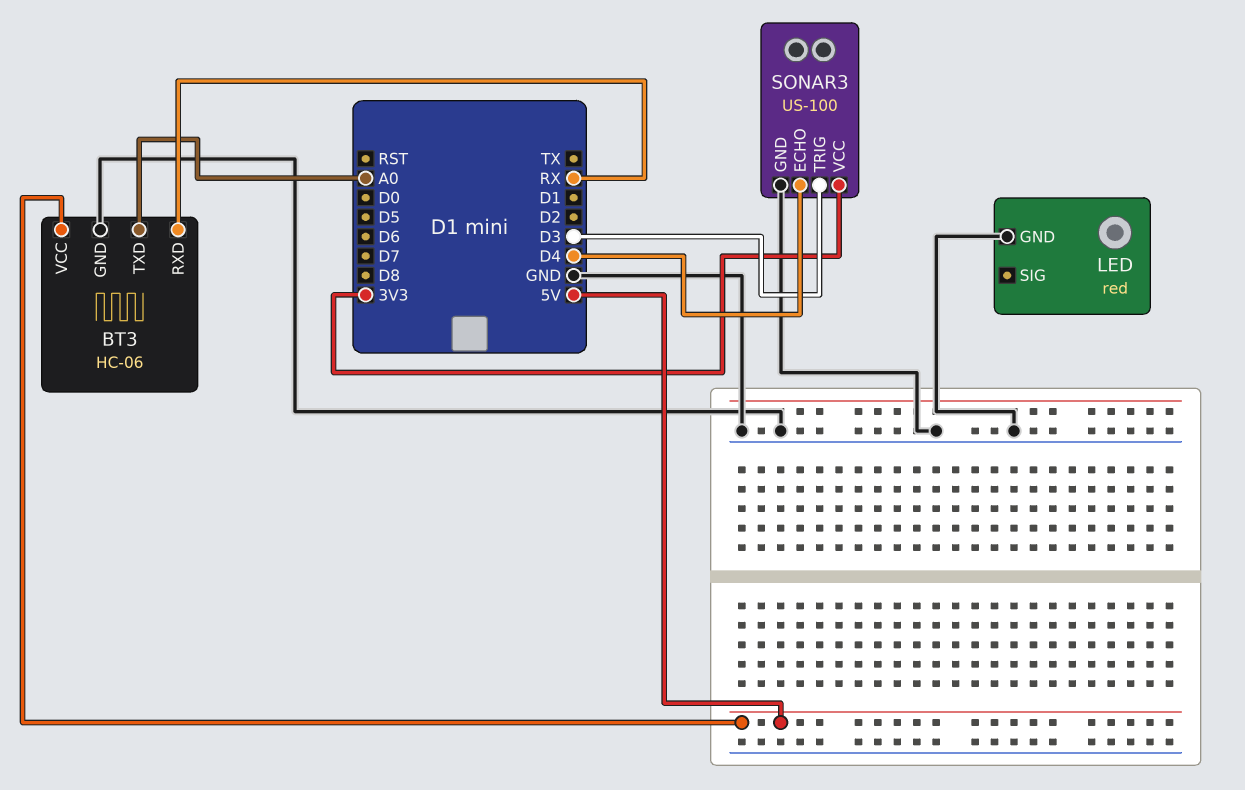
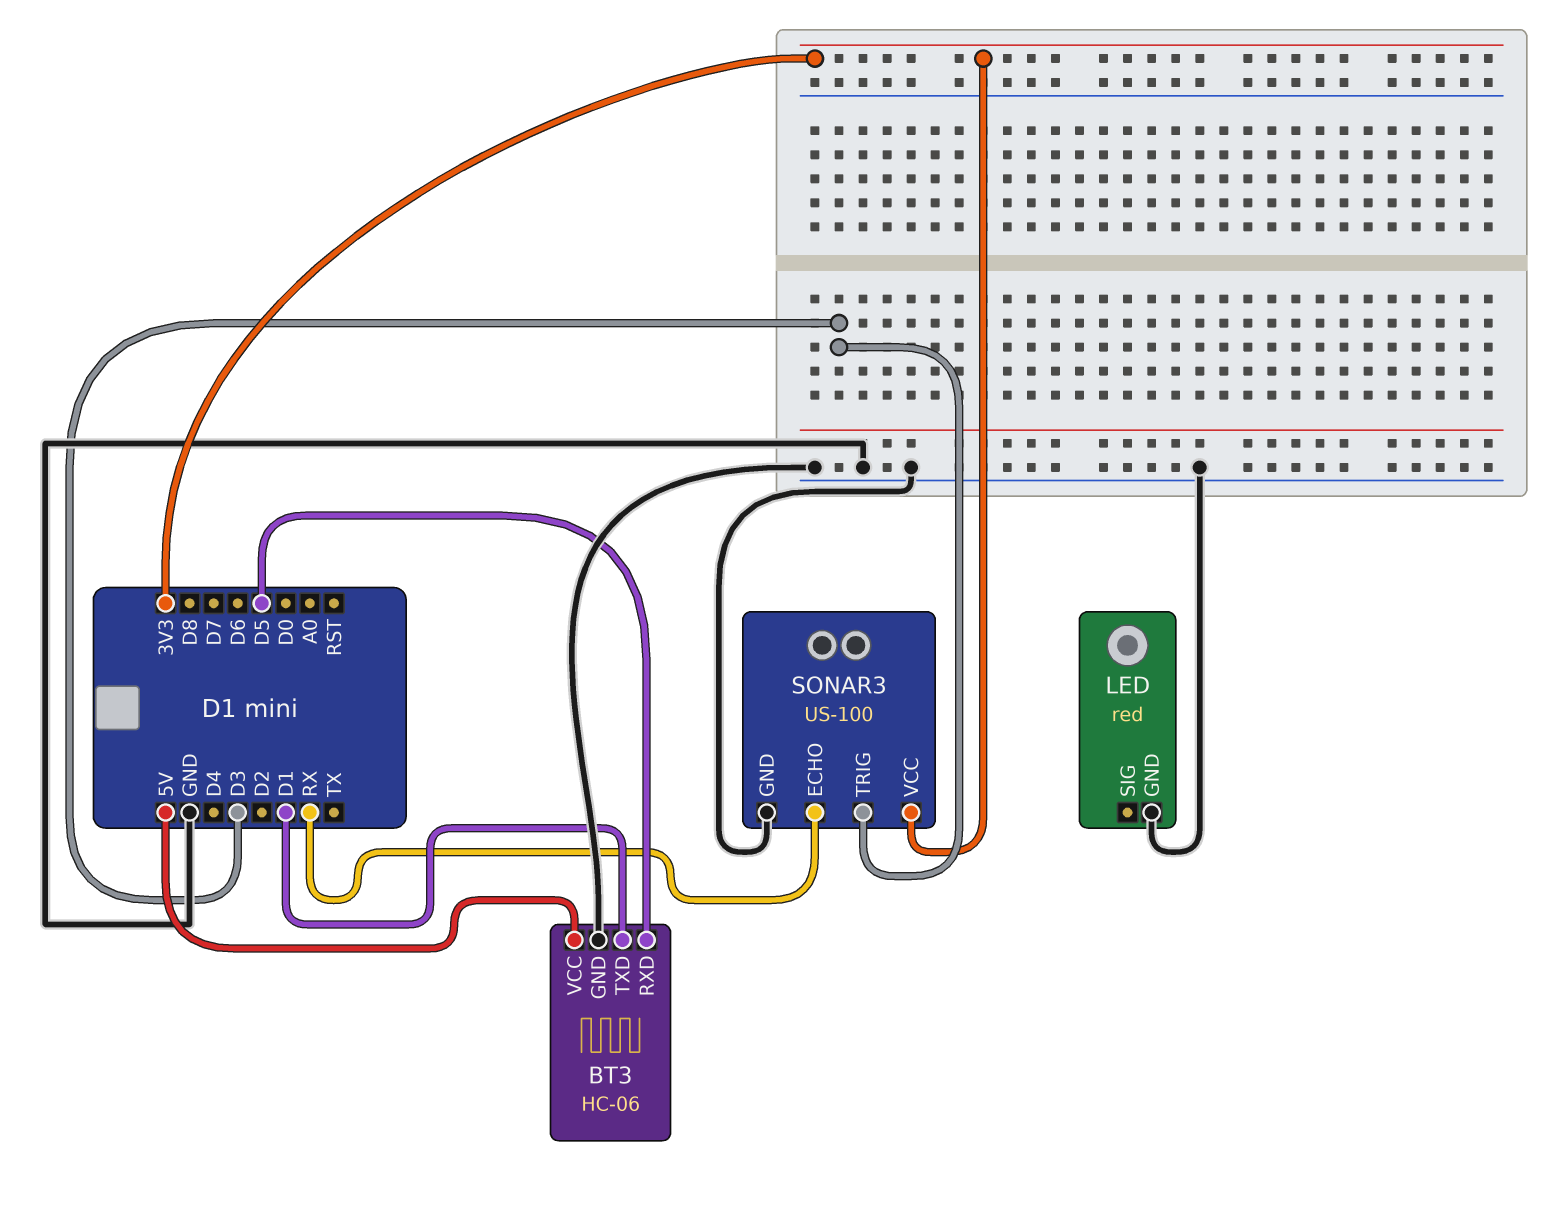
BT3 pin RXD: RX -> D5
BT3 pin TXD: A0 -> D1
SONAR3 pin ECHO: D4 -> RX

